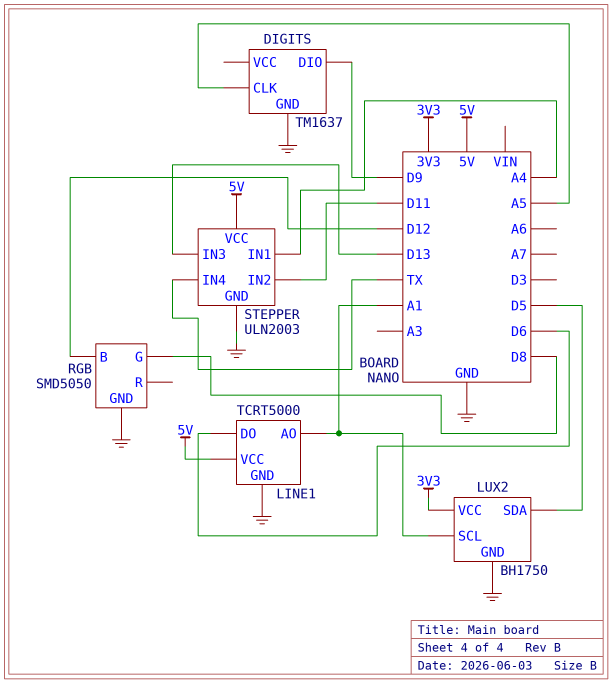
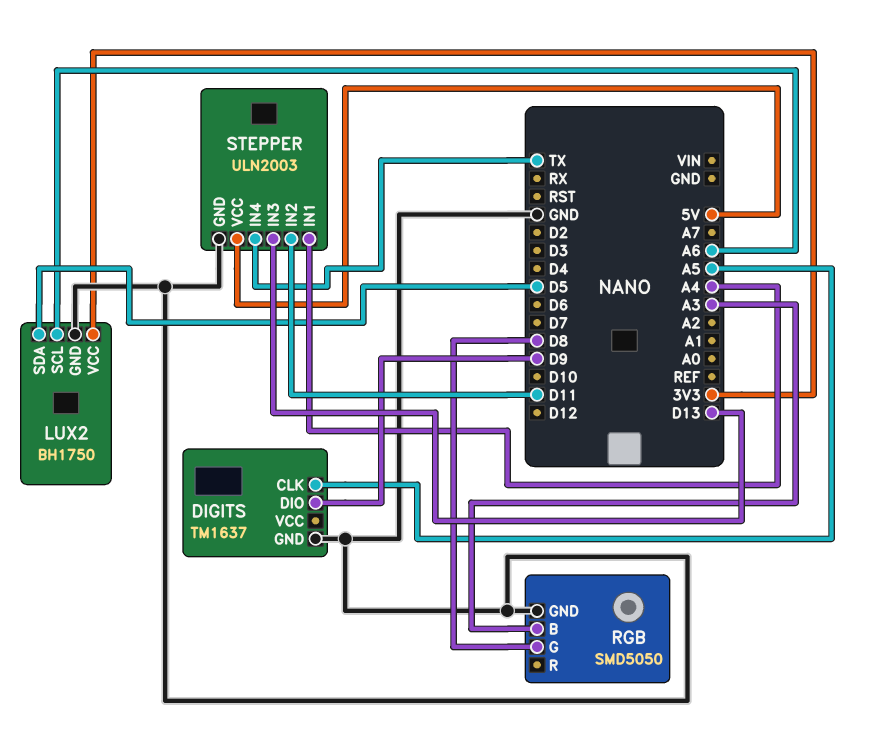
LINE1: TCRT5000 -> none
LINE1 pin AO: A1 -> none
LINE1 pin DO: D6 -> none
LINE1 pin GND: GND -> none
LINE1 pin VCC: 5V -> none
LUX2 pin SCL: A1 -> A6
RGB pin B: D12 -> A3

